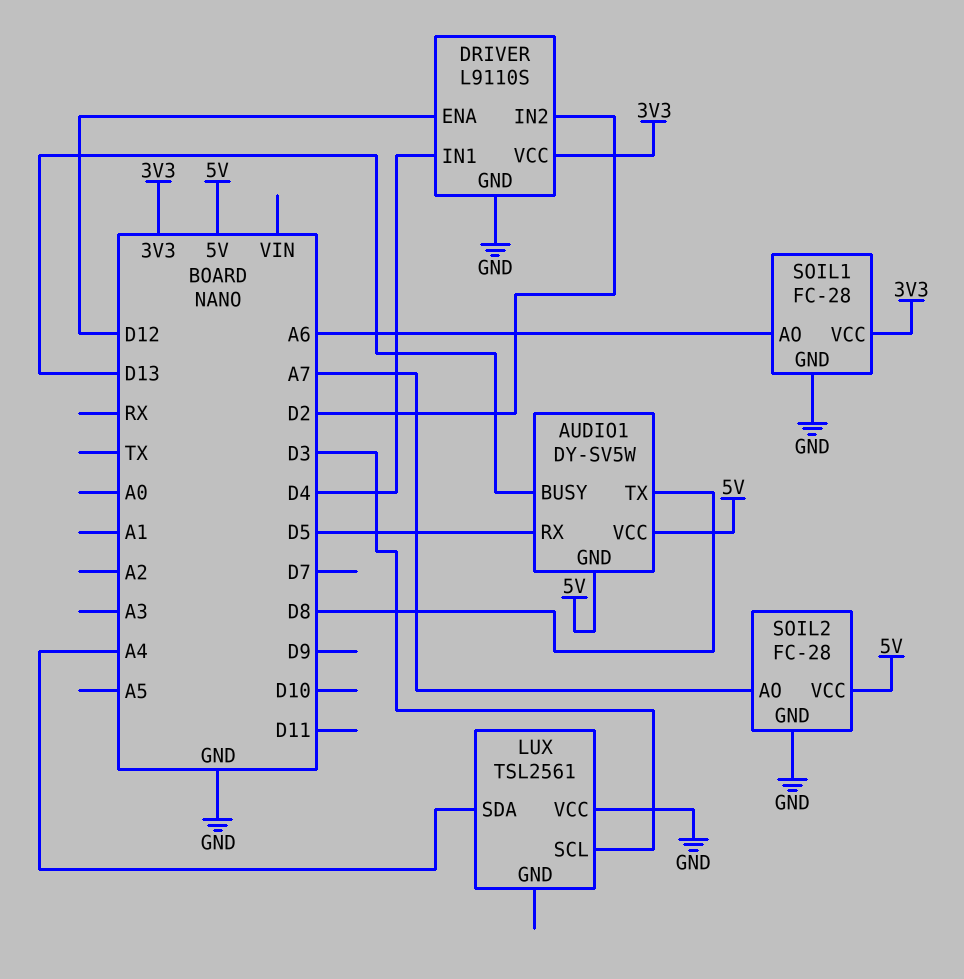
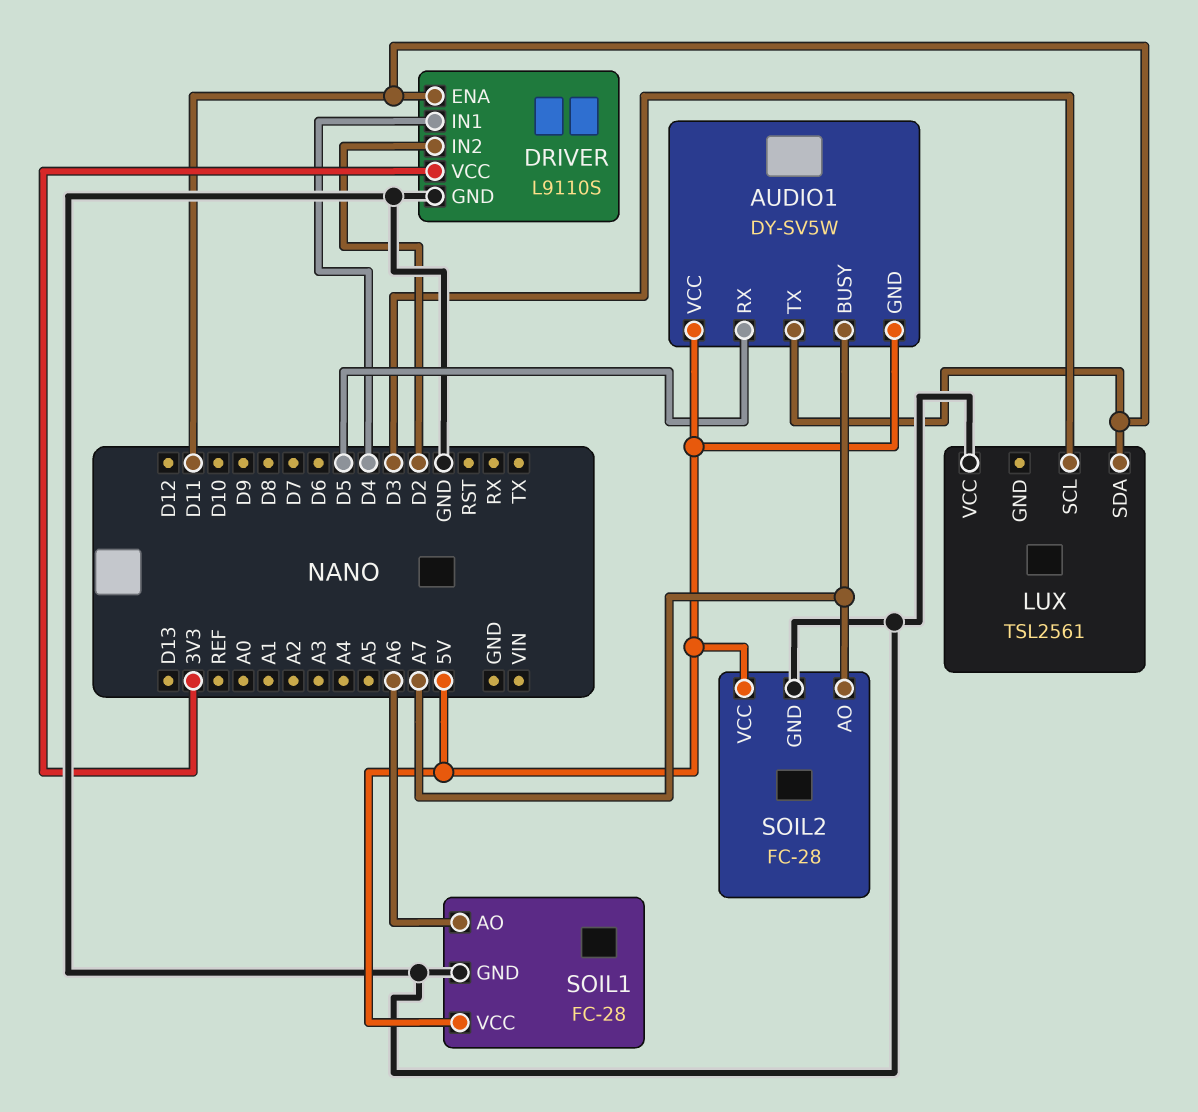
AUDIO1 pin BUSY: D13 -> A7
AUDIO1 pin TX: D8 -> D11
DRIVER pin ENA: D12 -> D11
LUX pin SDA: A4 -> D11
SOIL1 pin VCC: 3V3 -> 5V

